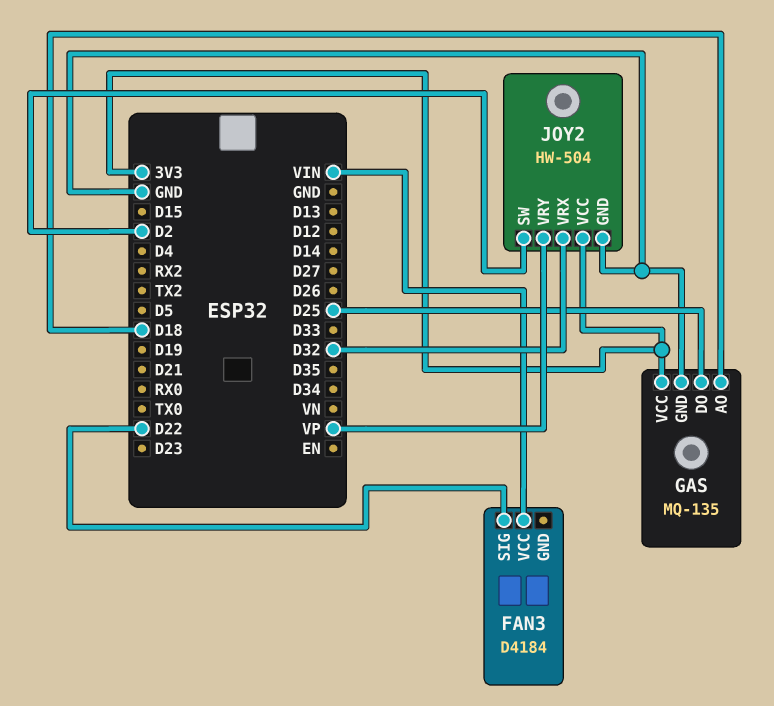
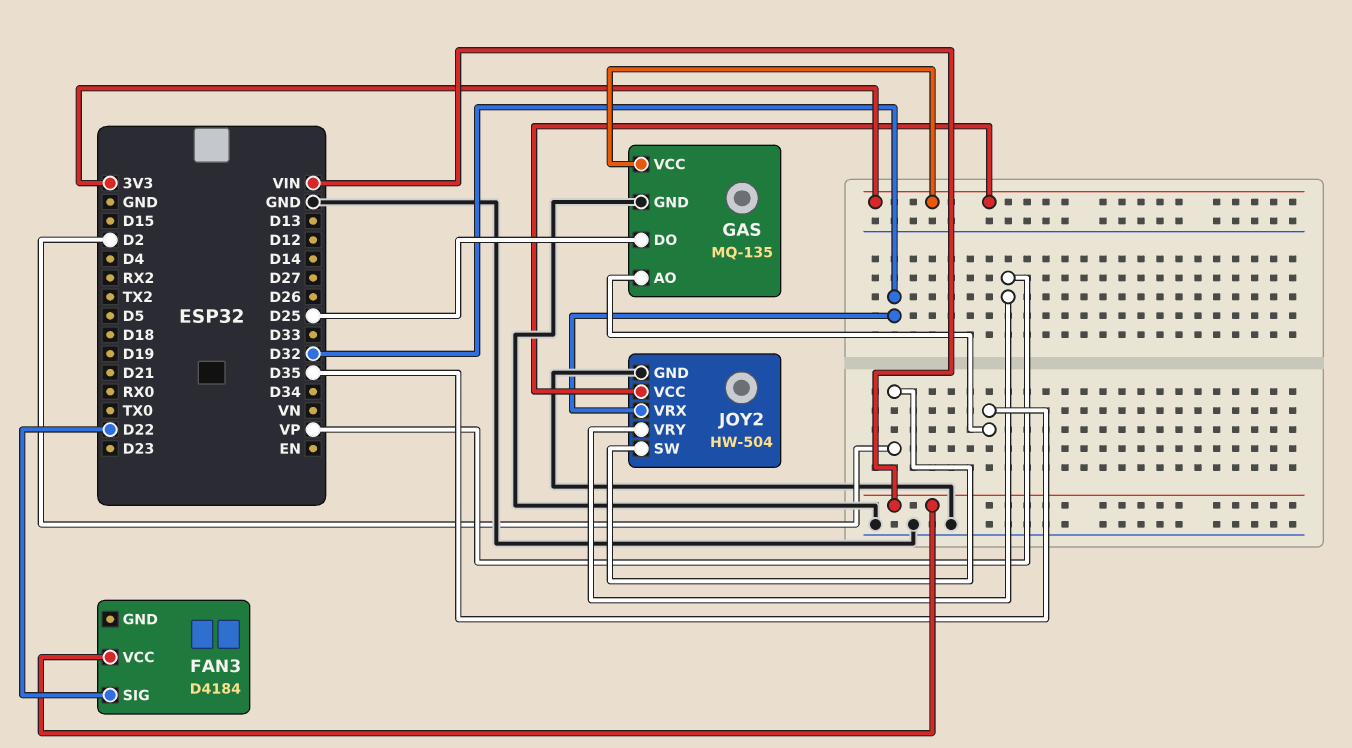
GAS pin AO: D18 -> D35

